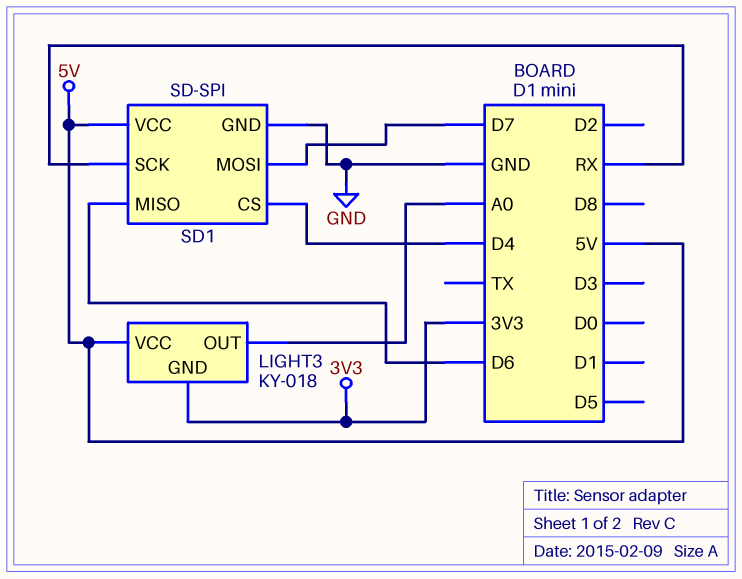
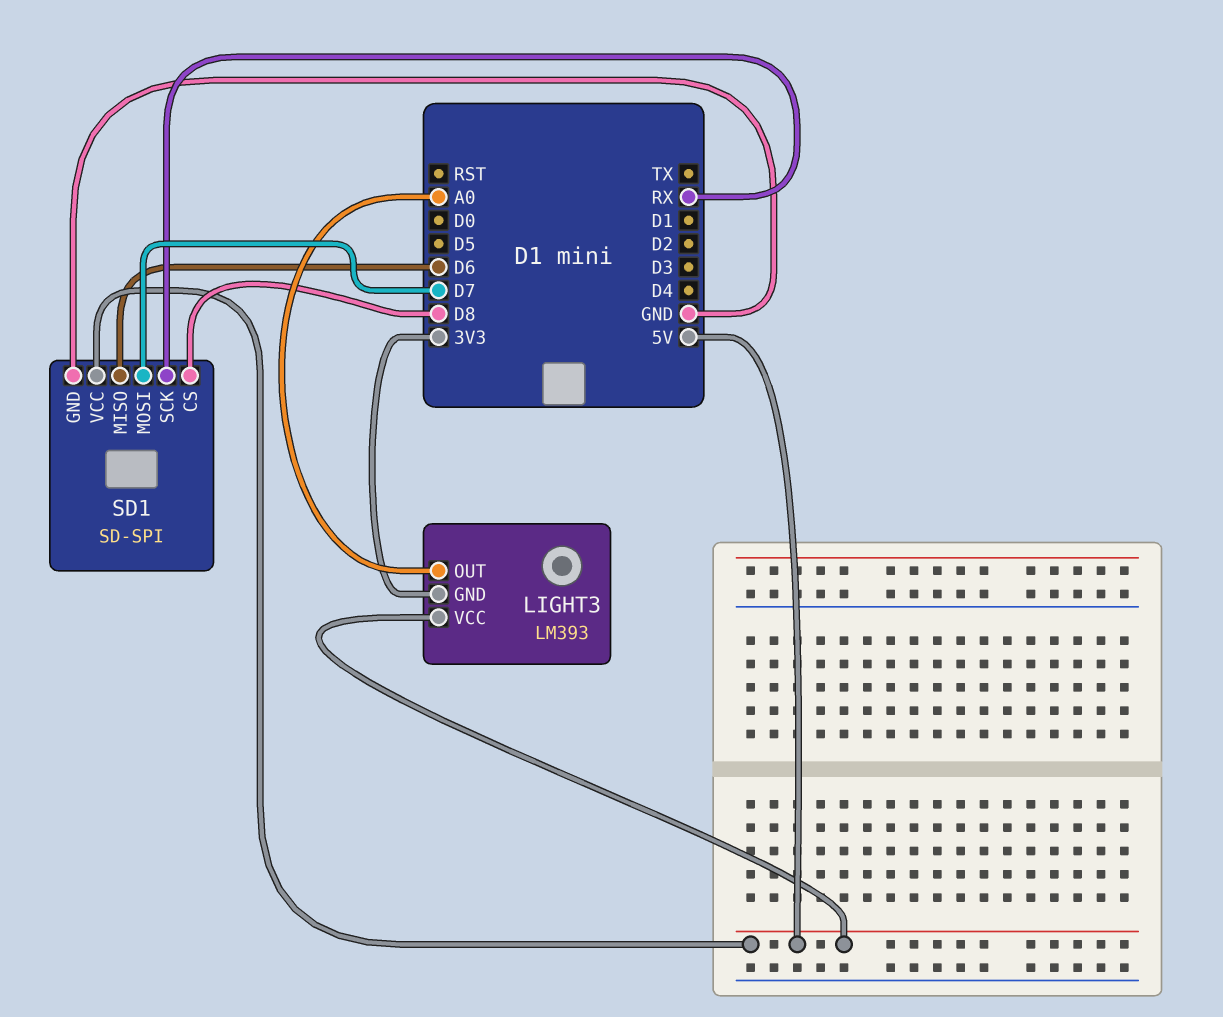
LIGHT3: KY-018 -> LM393
SD1 pin CS: D4 -> D8

